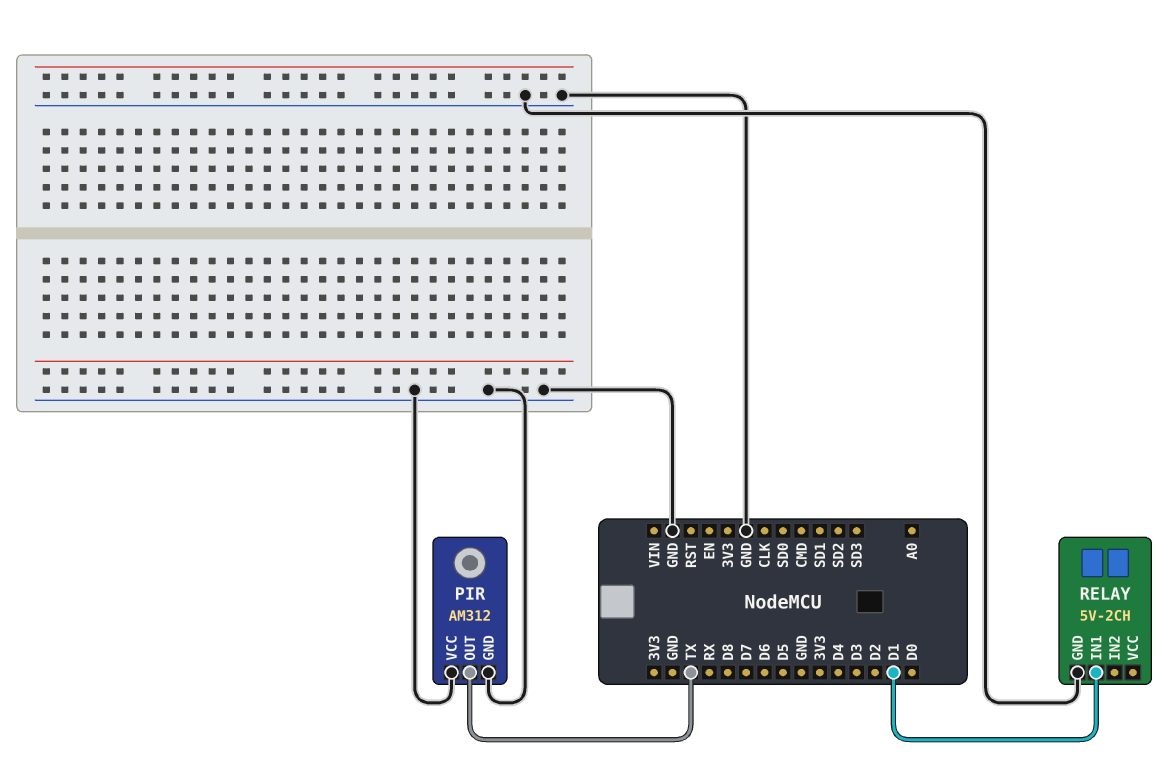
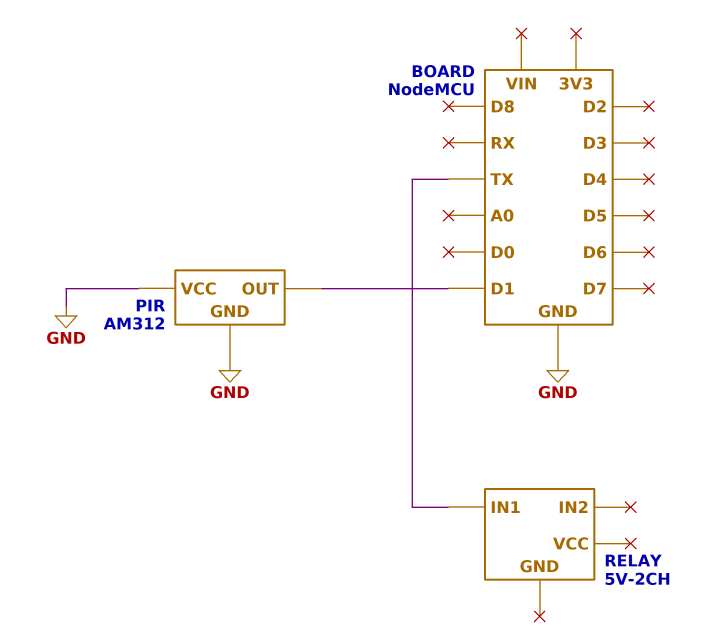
PIR pin OUT: TX -> D1
RELAY pin GND: GND -> none
RELAY pin IN1: D1 -> TX

